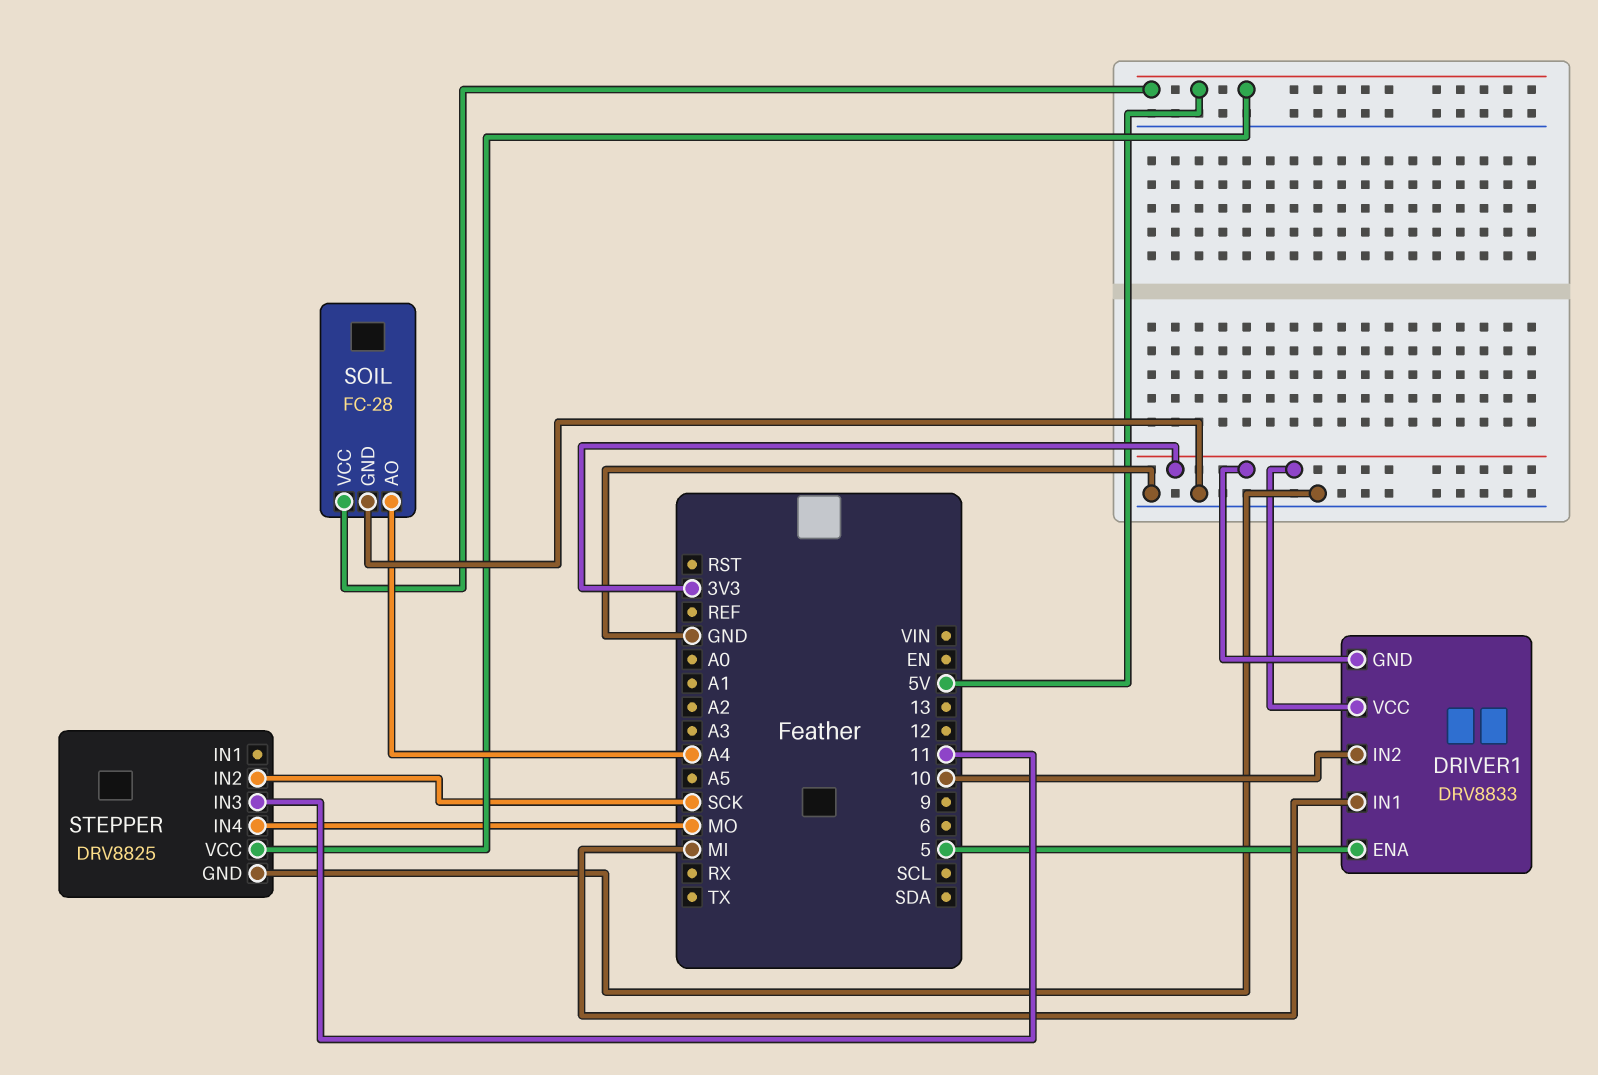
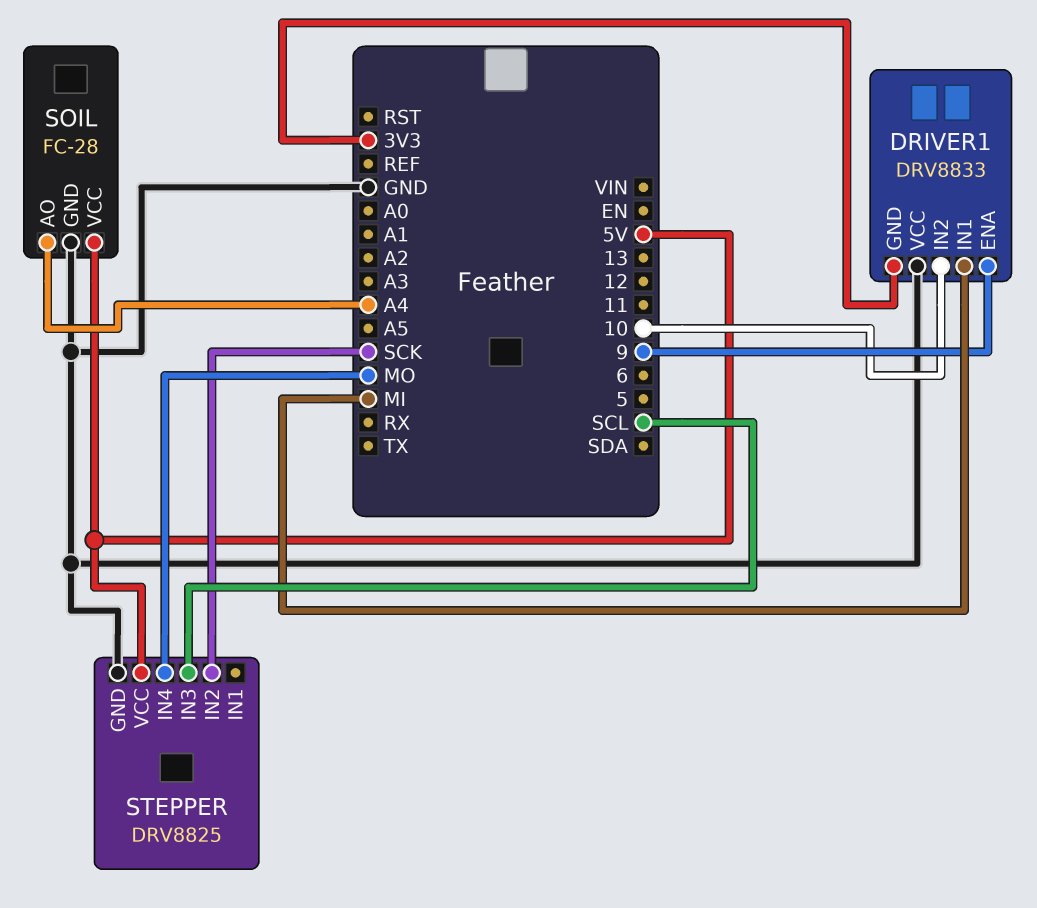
DRIVER1 pin ENA: 5 -> 9
DRIVER1 pin VCC: 3V3 -> GND
STEPPER pin IN3: 11 -> SCL

